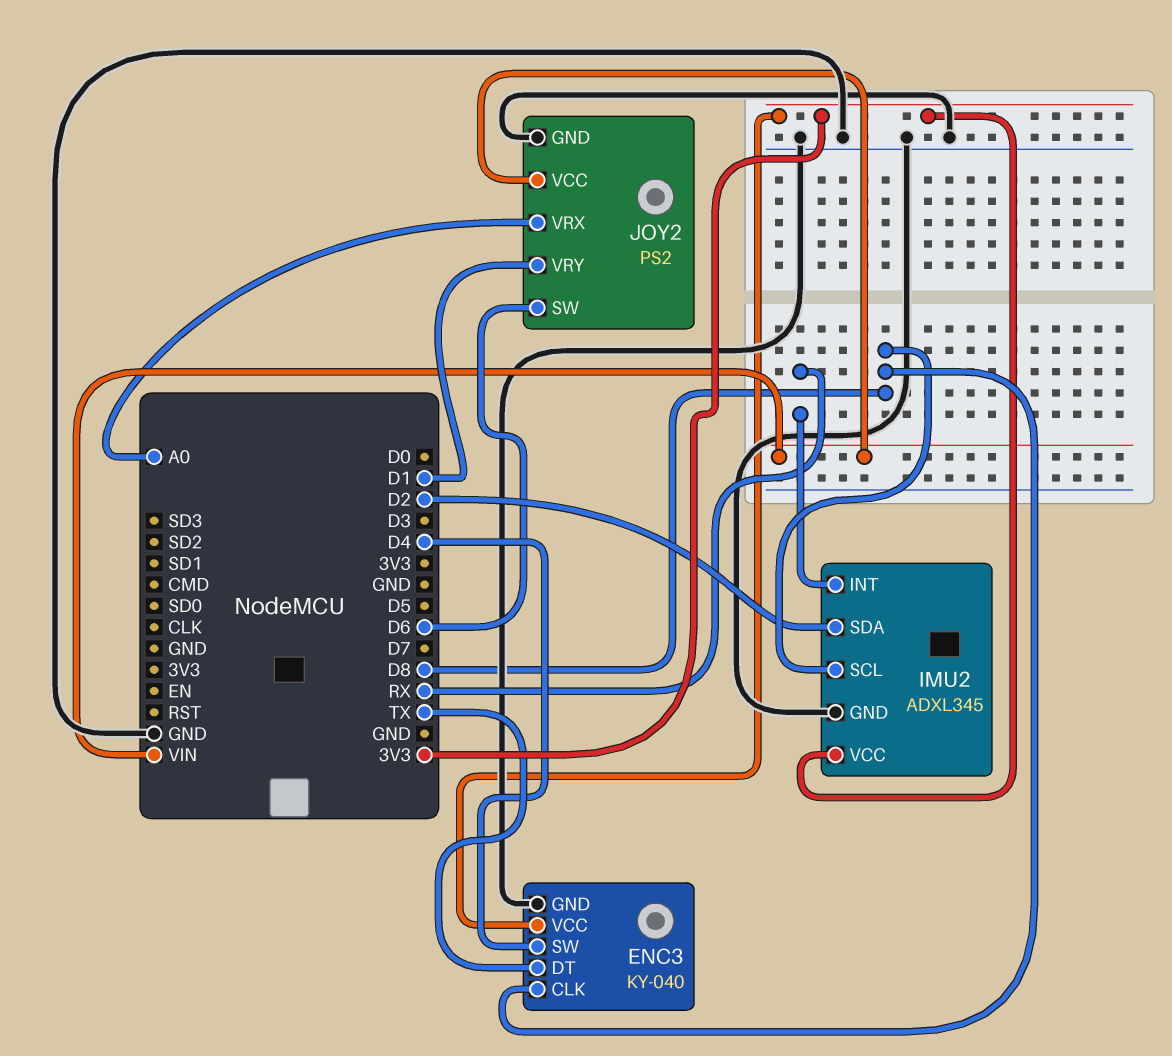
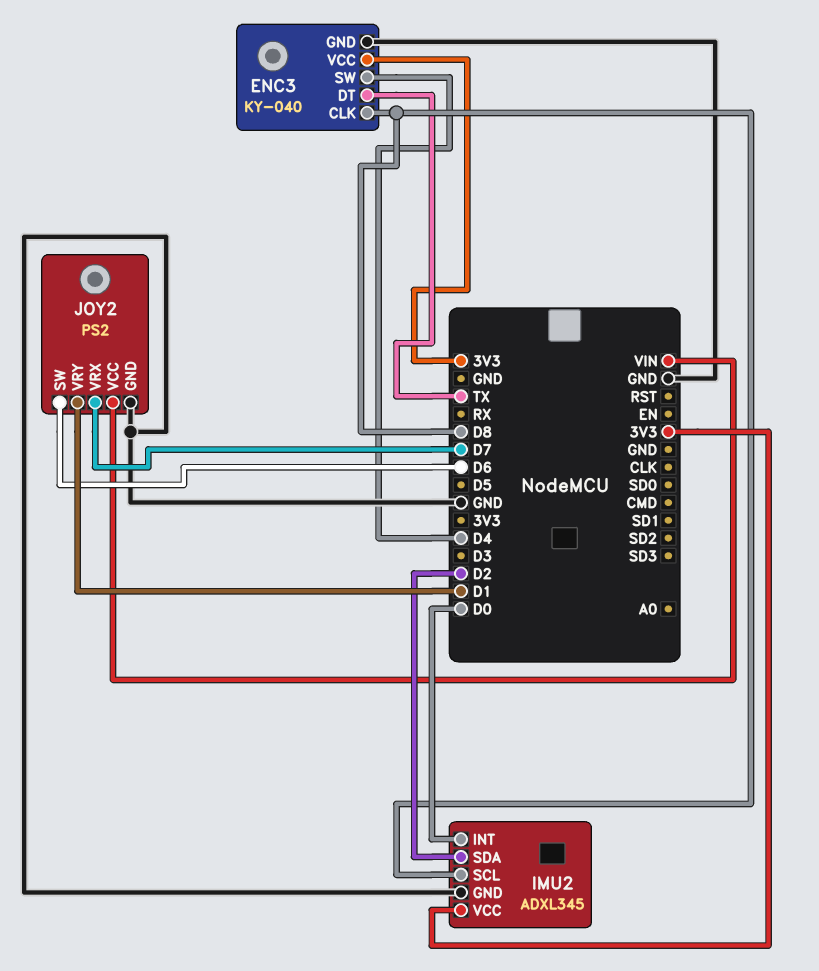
IMU2 pin INT: RX -> D0
JOY2 pin VRX: A0 -> D7

